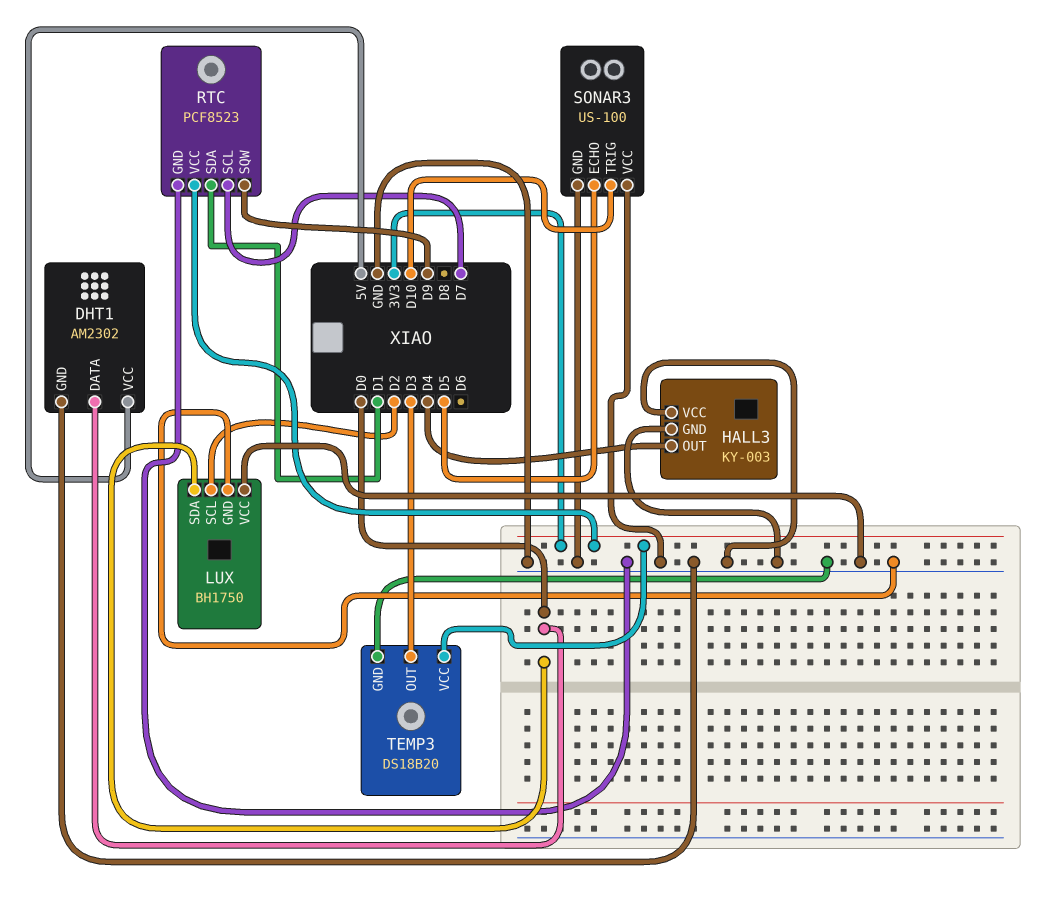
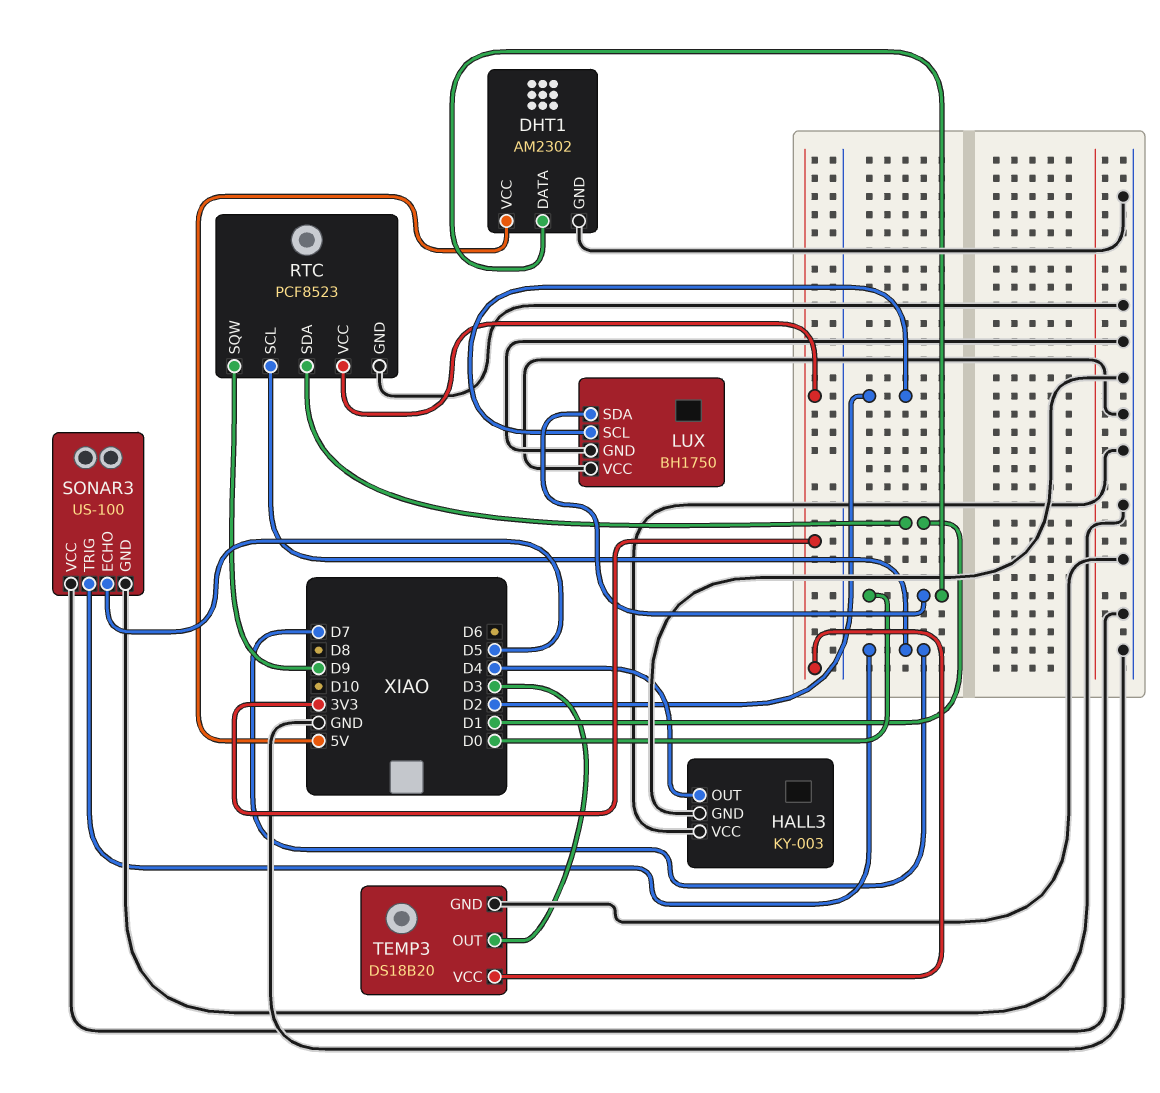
SONAR3 pin TRIG: D10 -> D7

